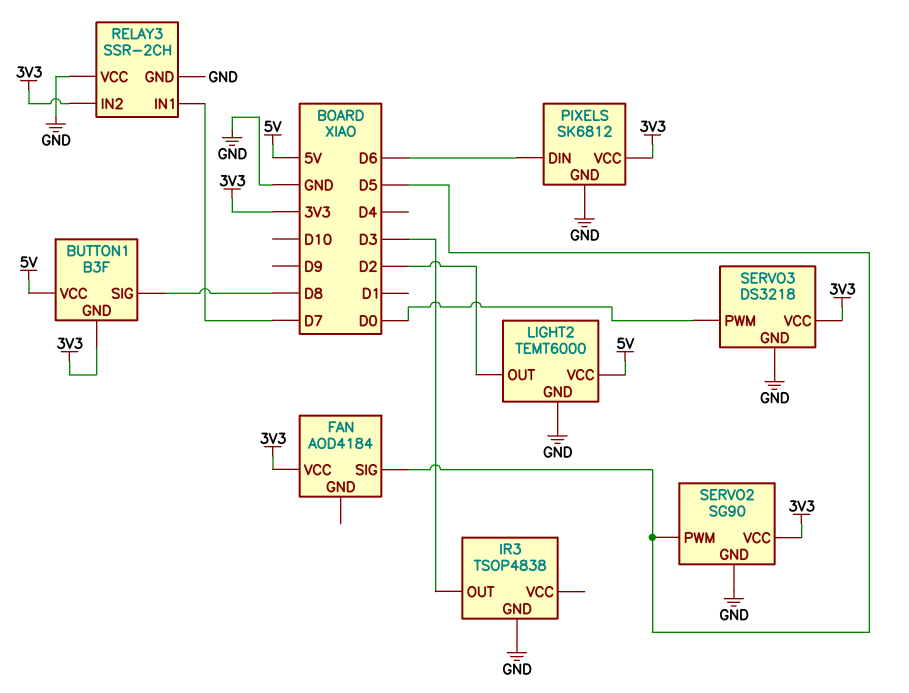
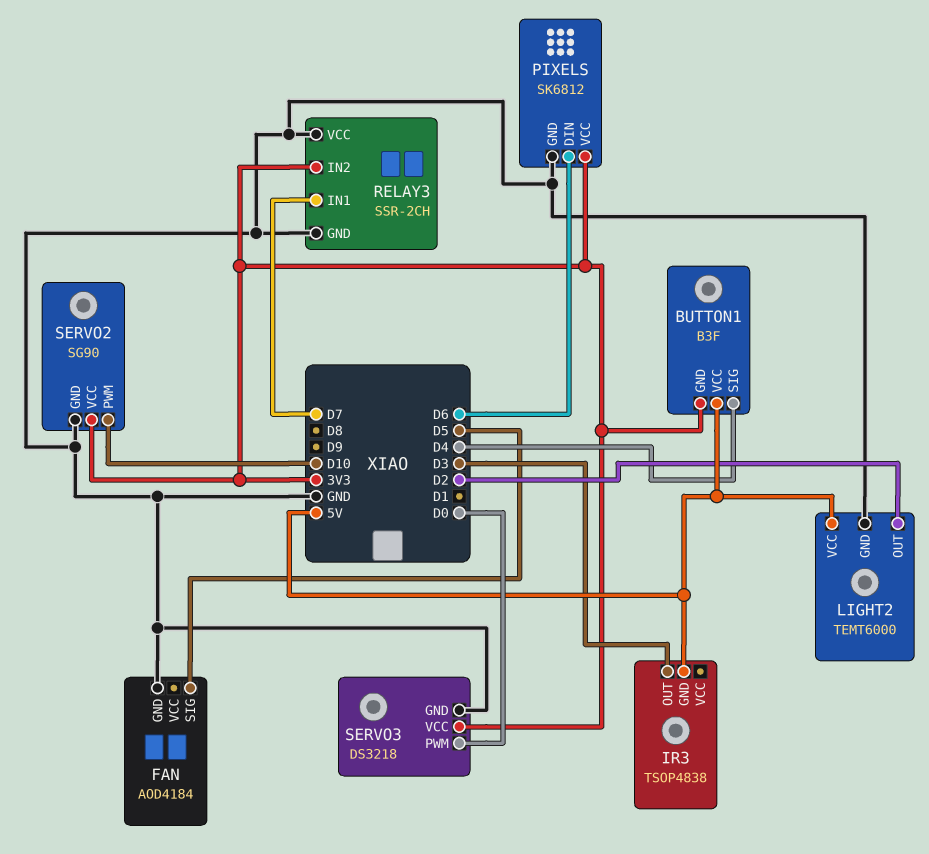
BUTTON1 pin SIG: D8 -> D4
FAN pin GND: none -> GND
FAN pin VCC: 3V3 -> none
IR3 pin GND: GND -> 5V
SERVO2 pin PWM: D5 -> D10

